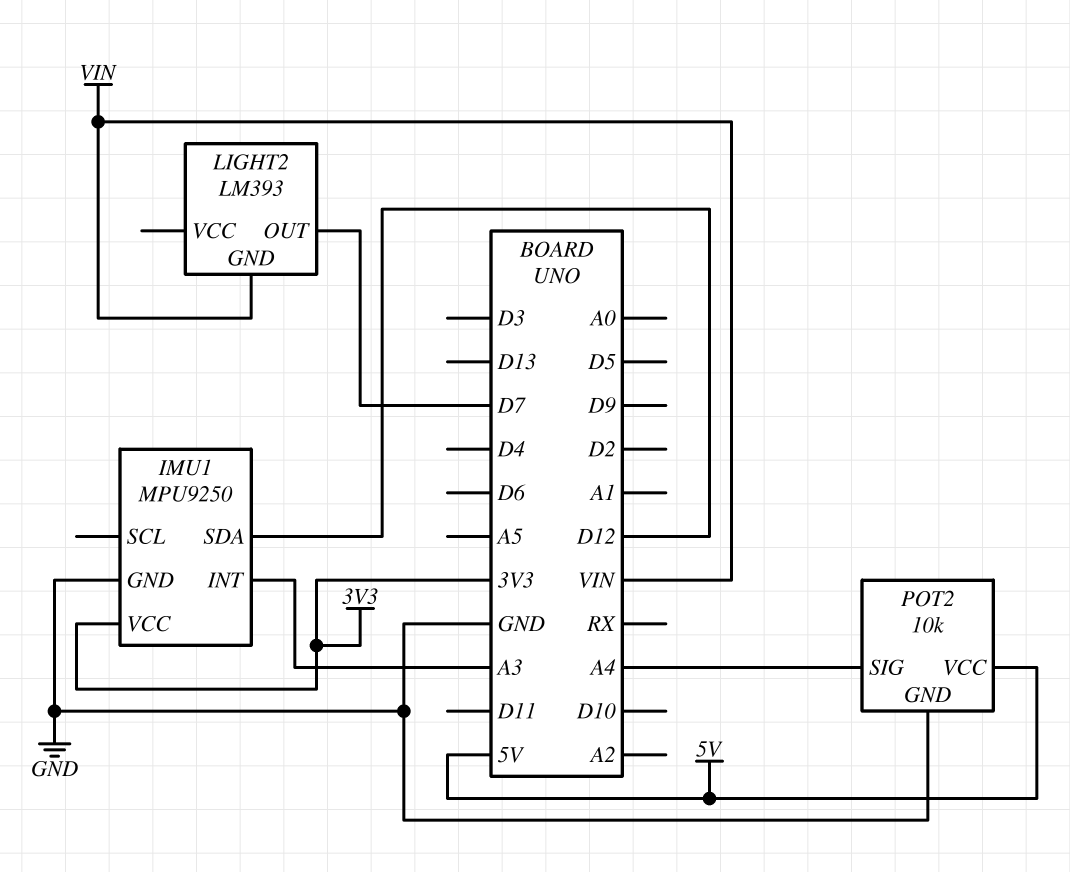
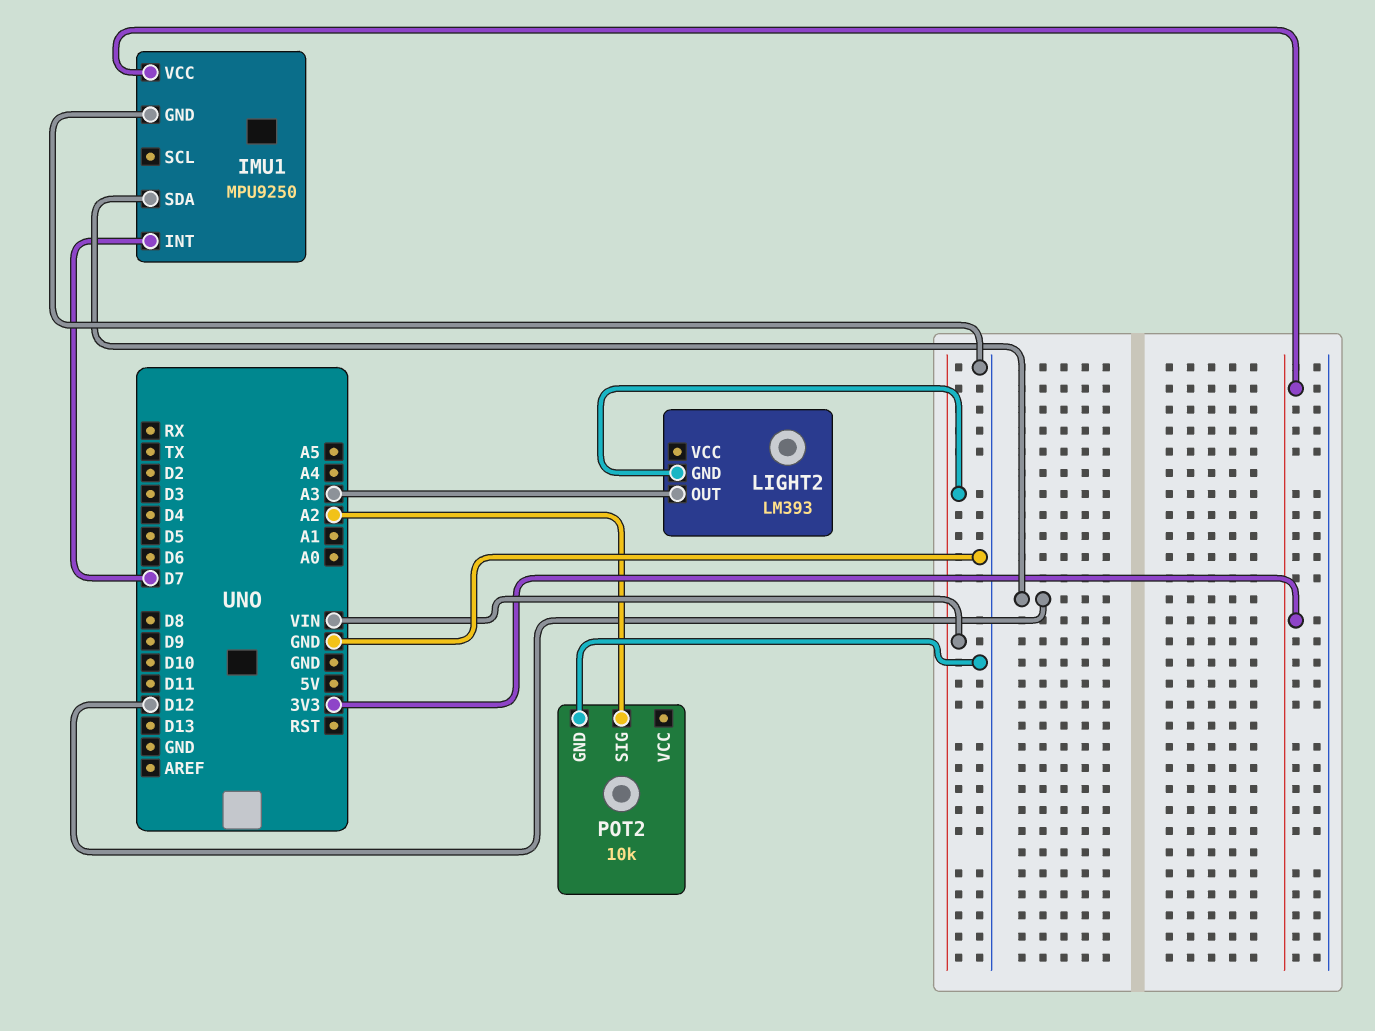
IMU1 pin INT: A3 -> D7
LIGHT2 pin OUT: D7 -> A3
POT2 pin SIG: A4 -> A2
POT2 pin VCC: 5V -> none

